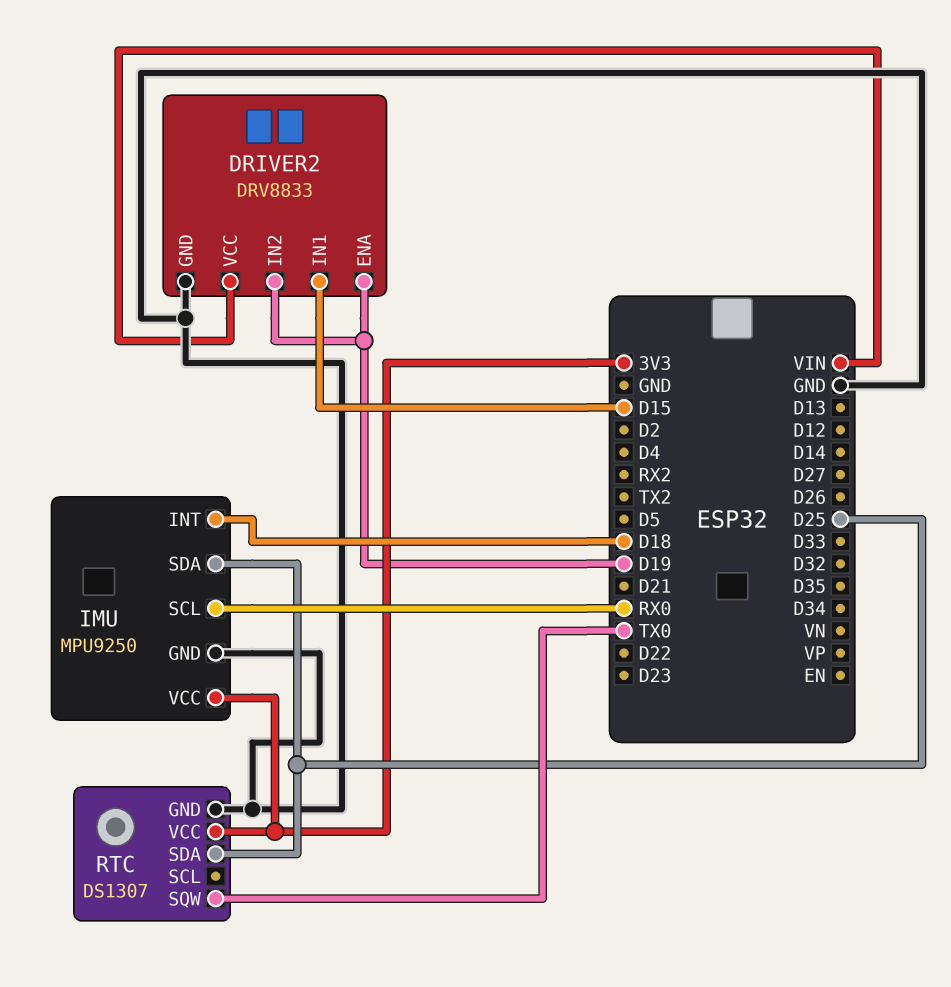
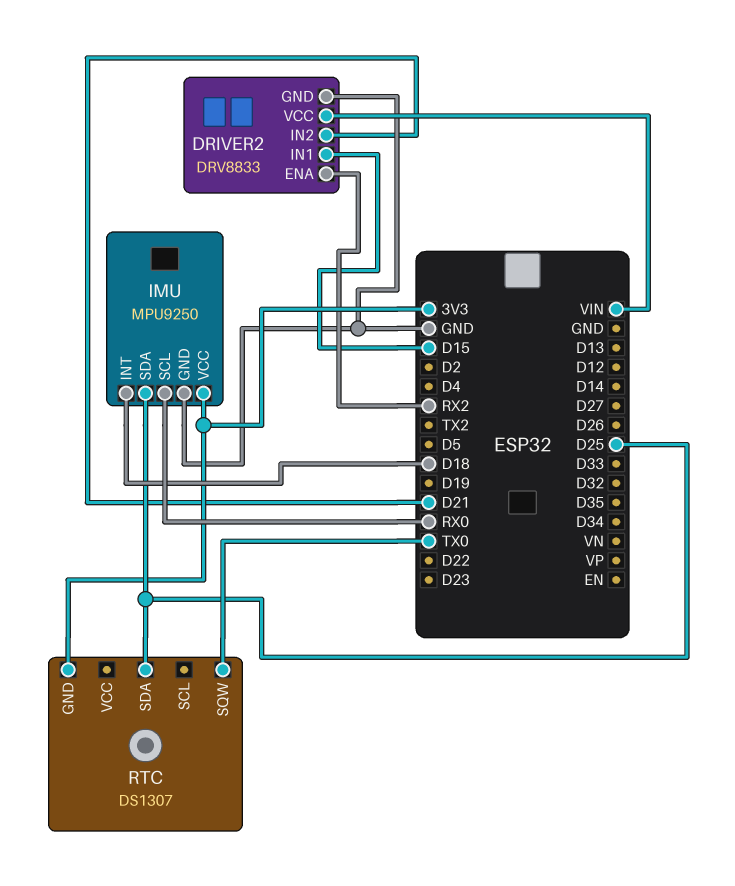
DRIVER2 pin ENA: D19 -> RX2
DRIVER2 pin IN2: D19 -> D21
RTC pin GND: GND -> 3V3
RTC pin VCC: 3V3 -> none

